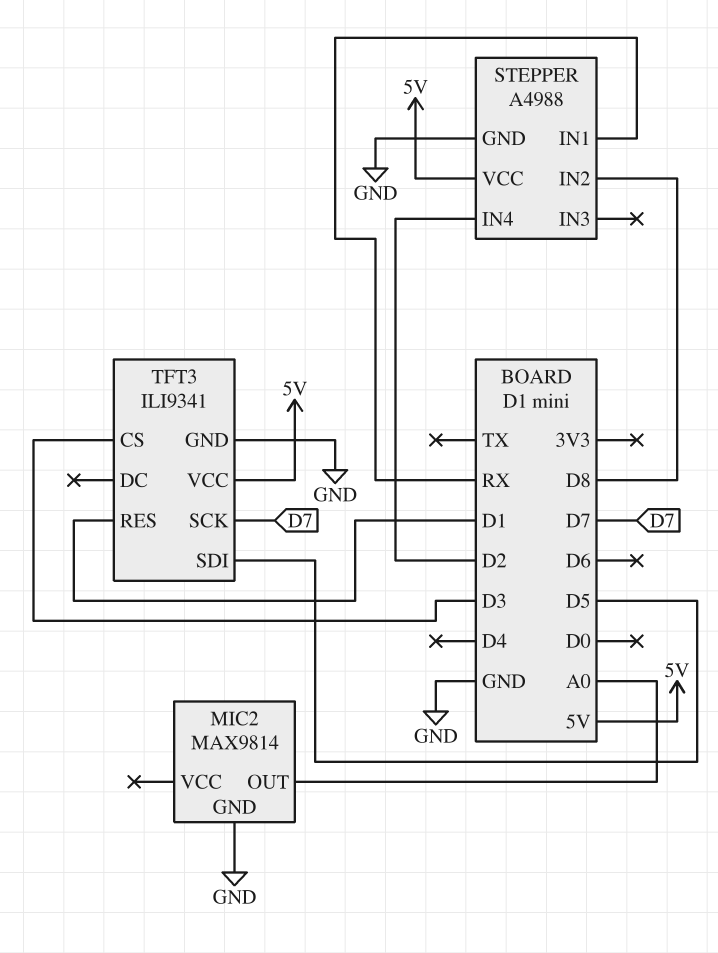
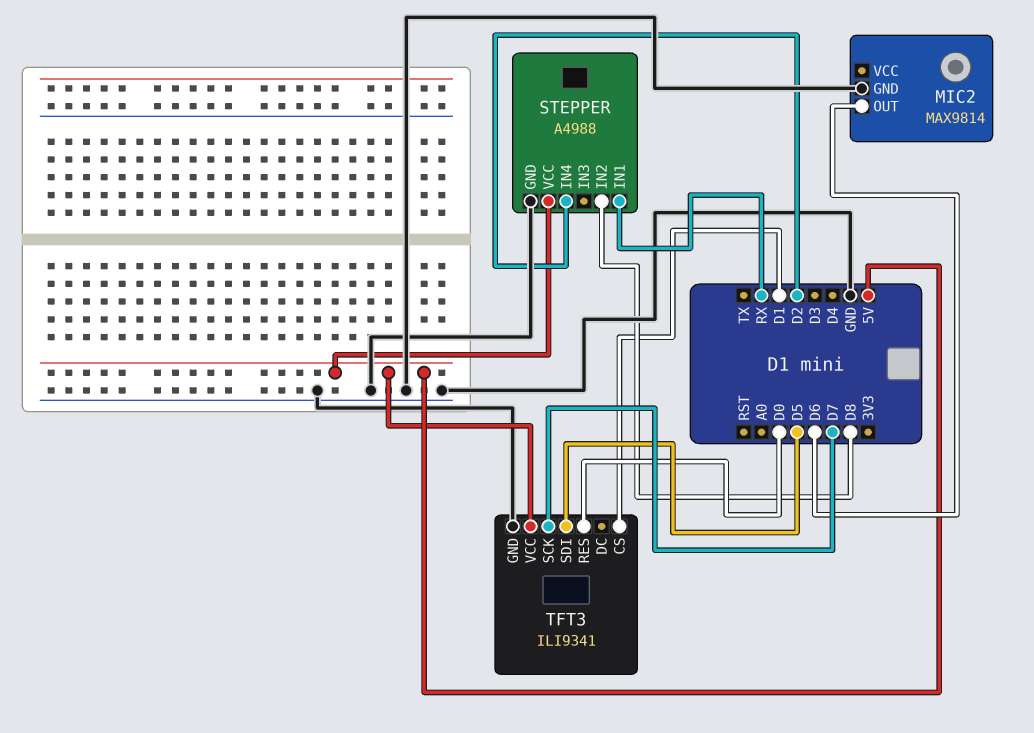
MIC2 pin OUT: A0 -> D6
TFT3 pin CS: D3 -> D1
TFT3 pin RES: D1 -> D0

